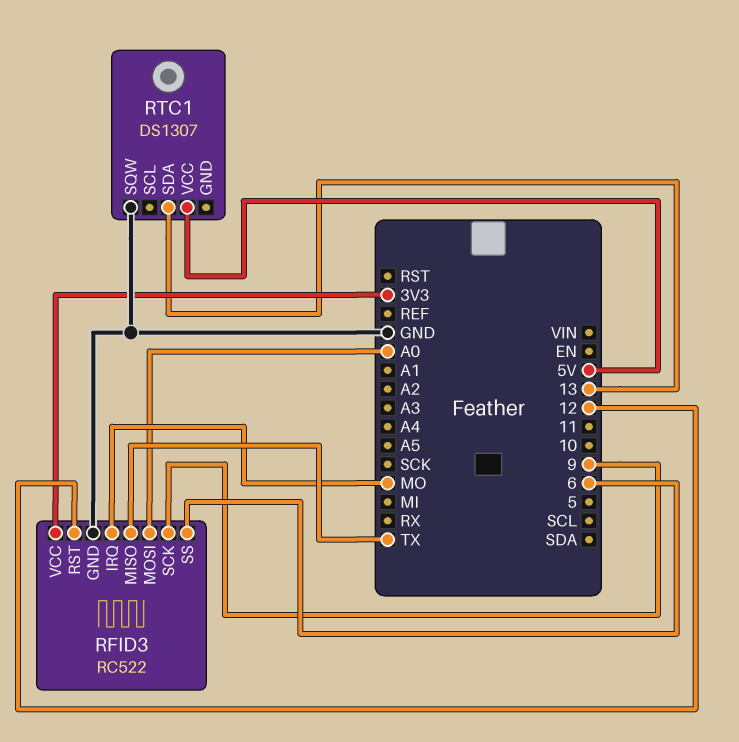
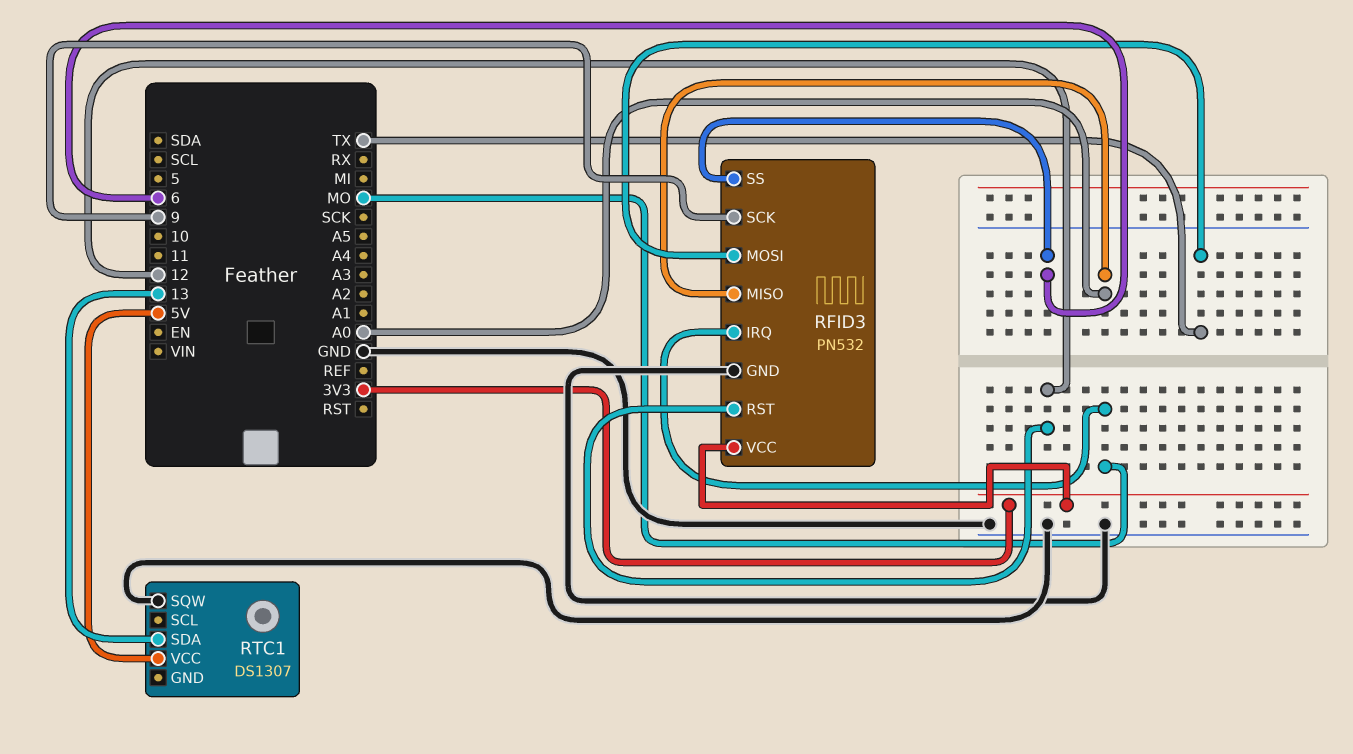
RFID3: RC522 -> PN532
RFID3 pin MISO: TX -> A0
RFID3 pin MOSI: A0 -> TX

